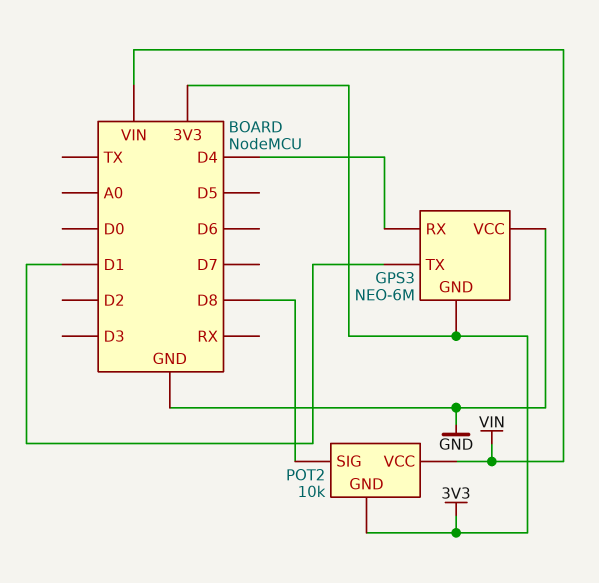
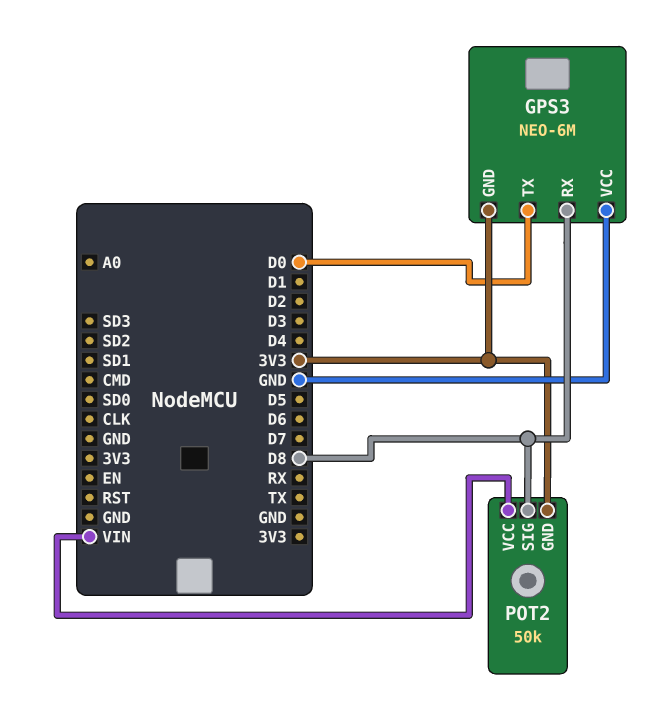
GPS3 pin RX: D4 -> D8
GPS3 pin TX: D1 -> D0
POT2: 10k -> 50k

